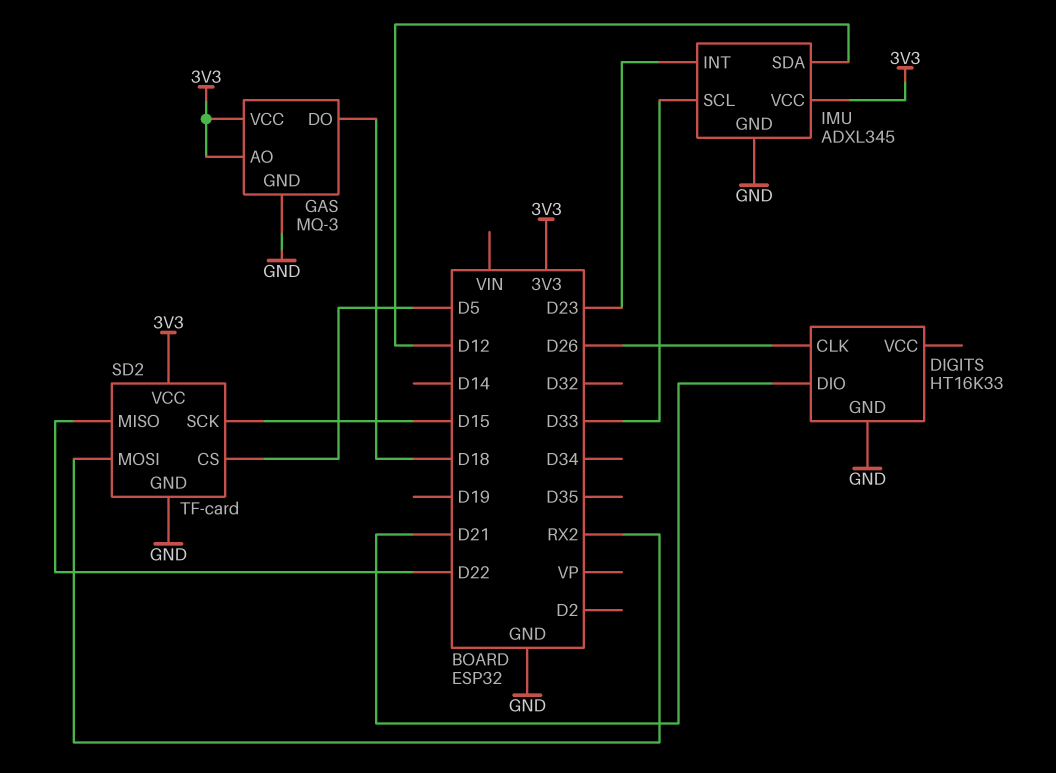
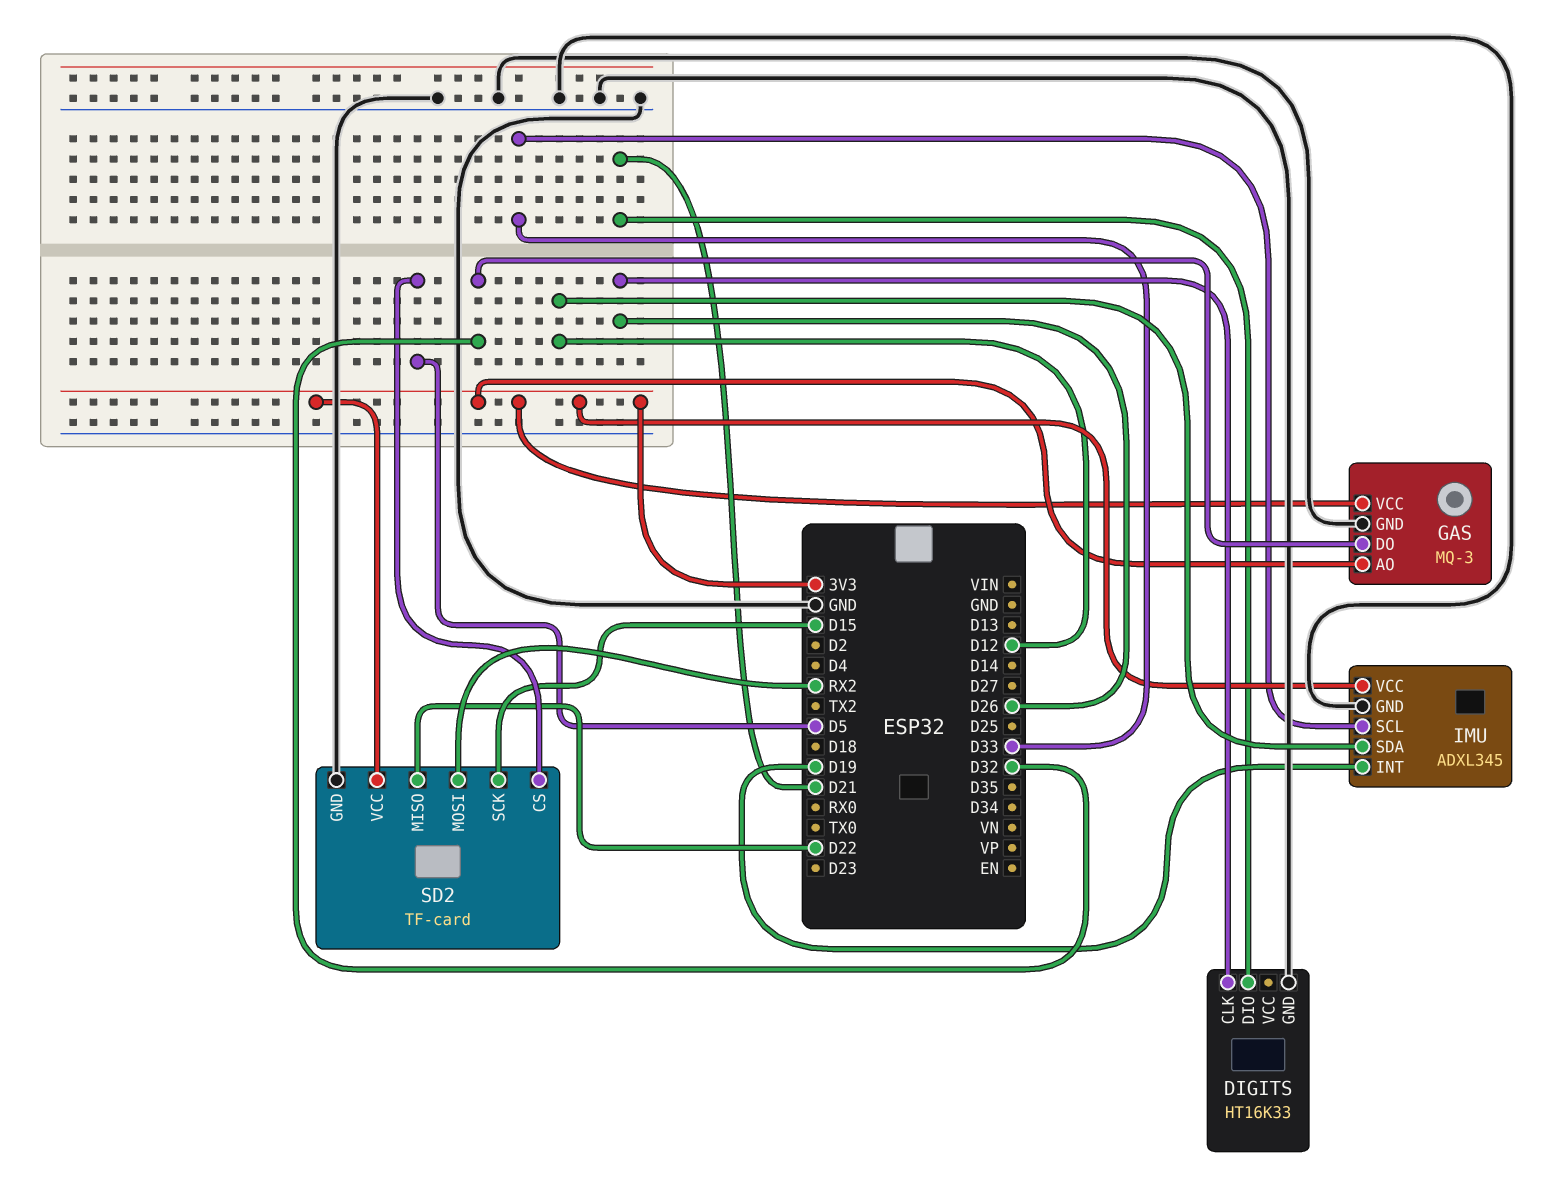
GAS pin DO: D18 -> D32
IMU pin INT: D23 -> D19

